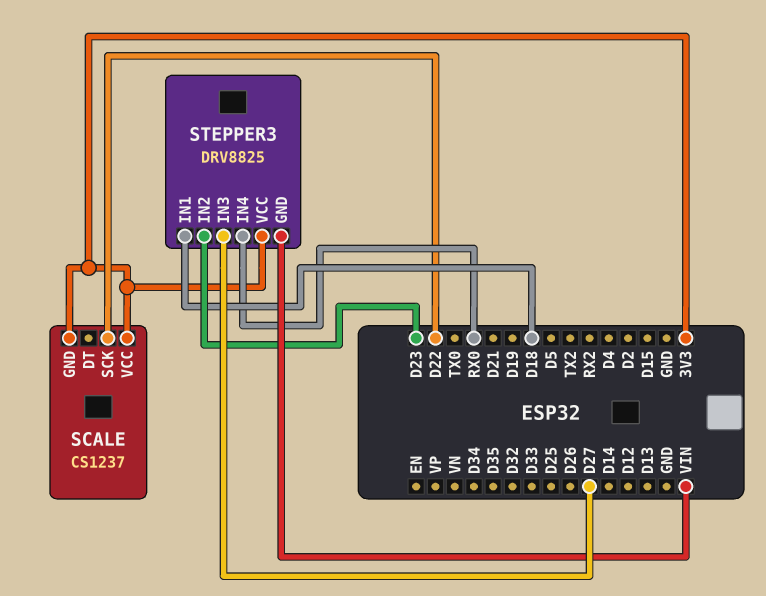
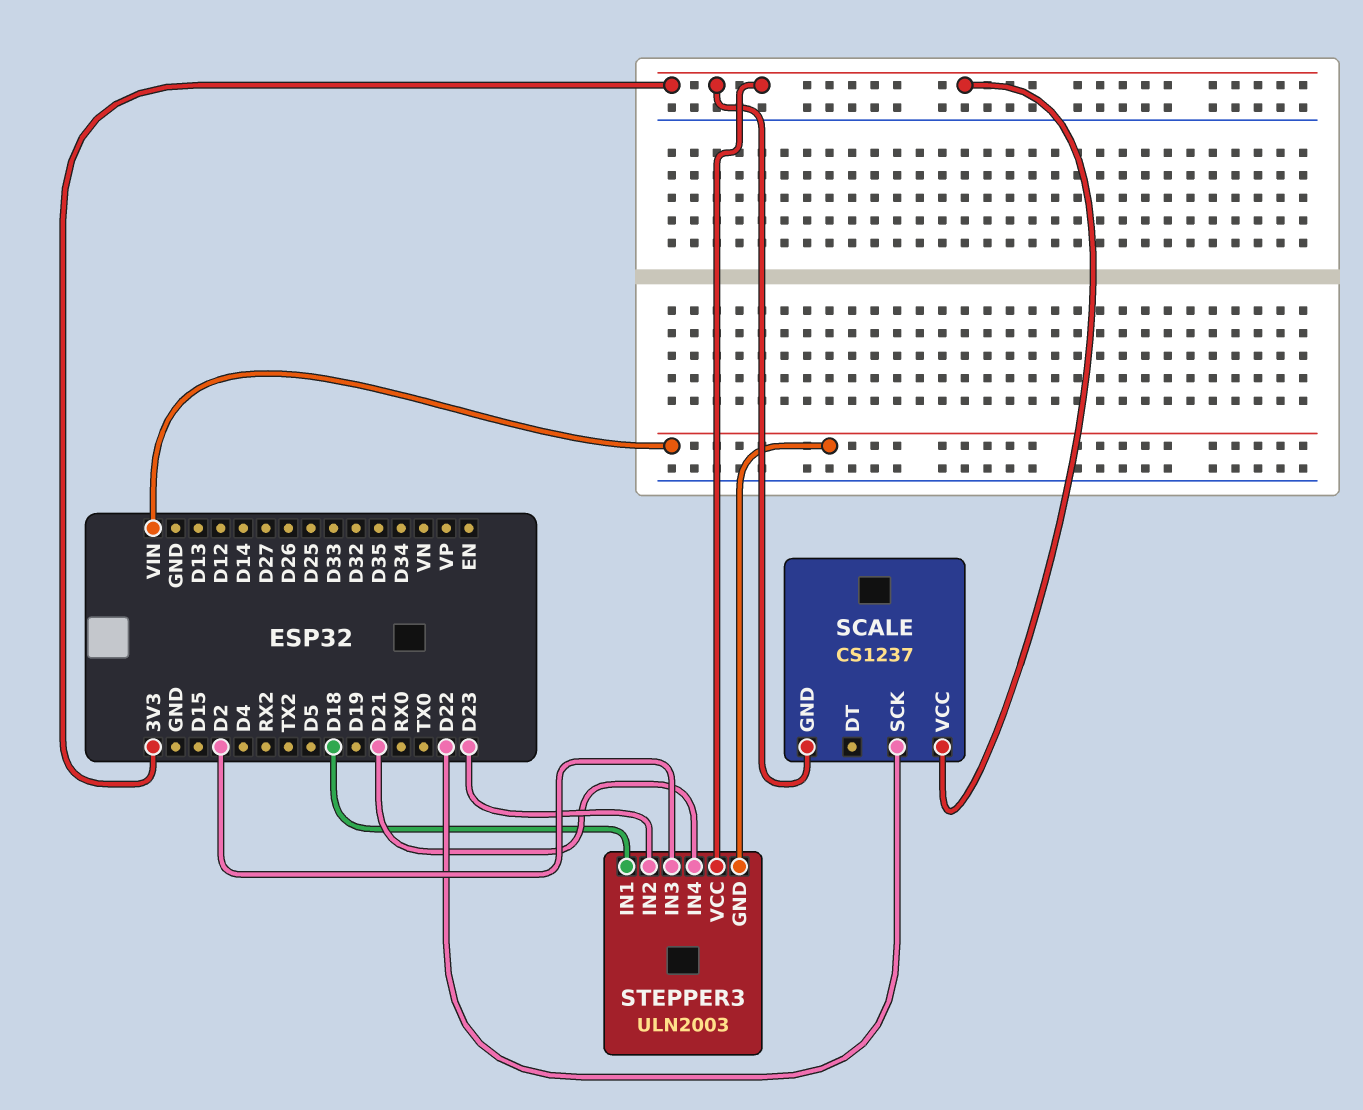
STEPPER3: DRV8825 -> ULN2003
STEPPER3 pin IN3: D27 -> D2
STEPPER3 pin IN4: RX0 -> D21

